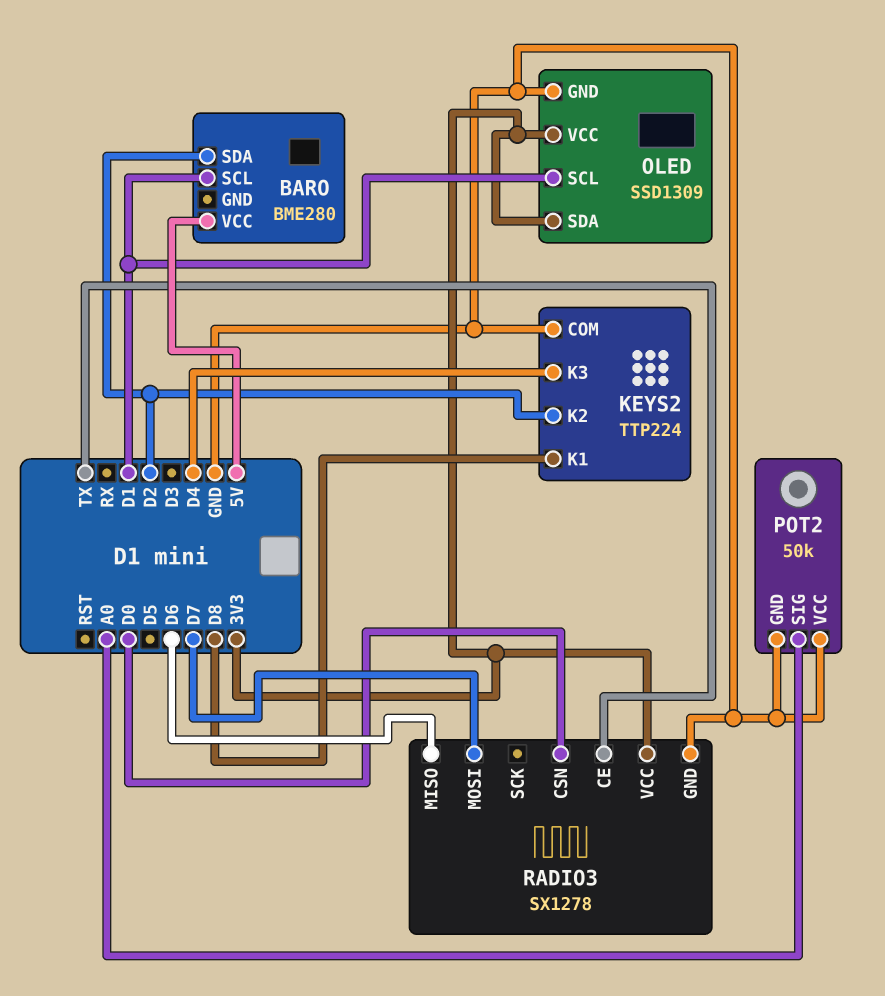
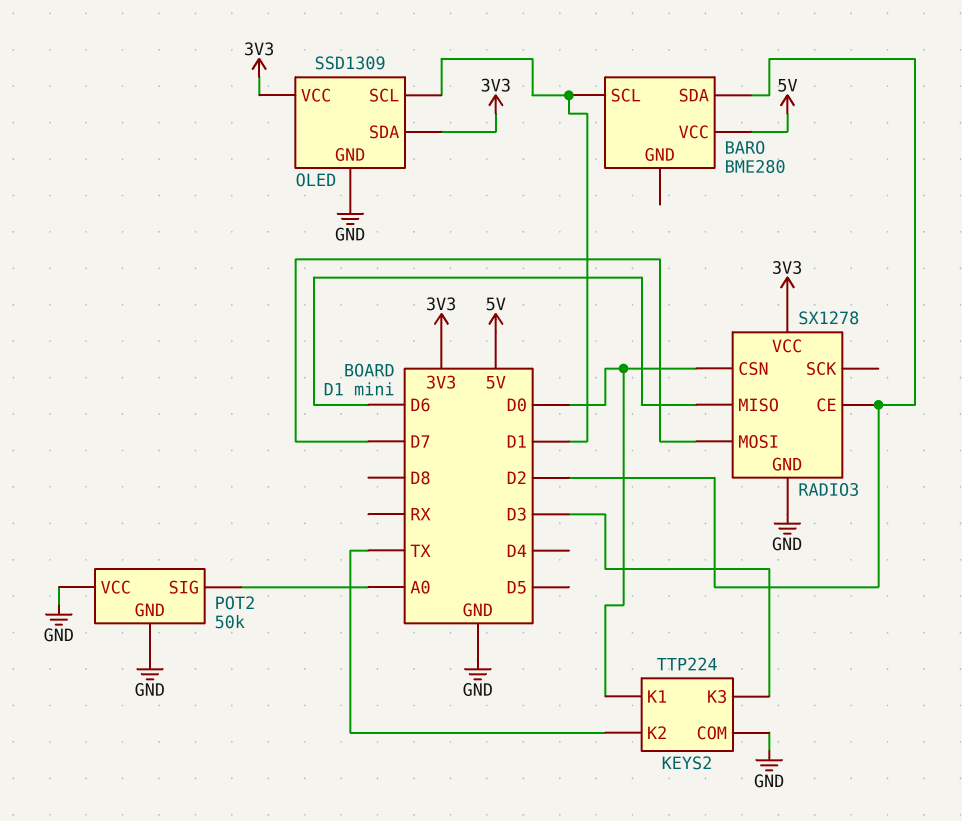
KEYS2 pin K1: D8 -> D0
KEYS2 pin K2: D2 -> TX
KEYS2 pin K3: D4 -> D3
RADIO3 pin CE: TX -> D2

